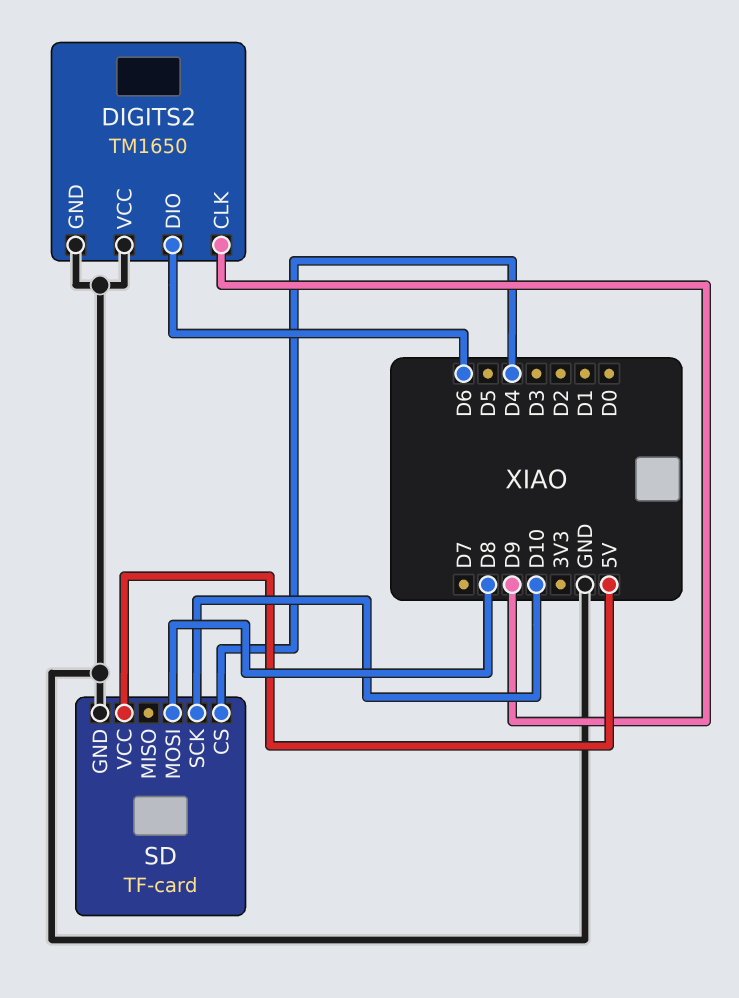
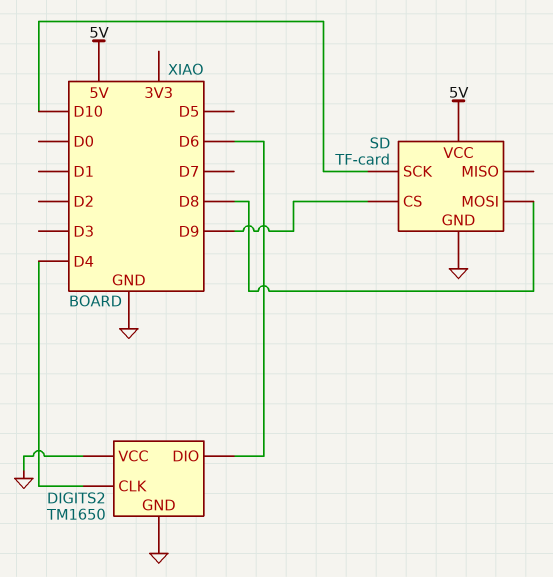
DIGITS2 pin CLK: D9 -> D4
SD pin CS: D4 -> D9

